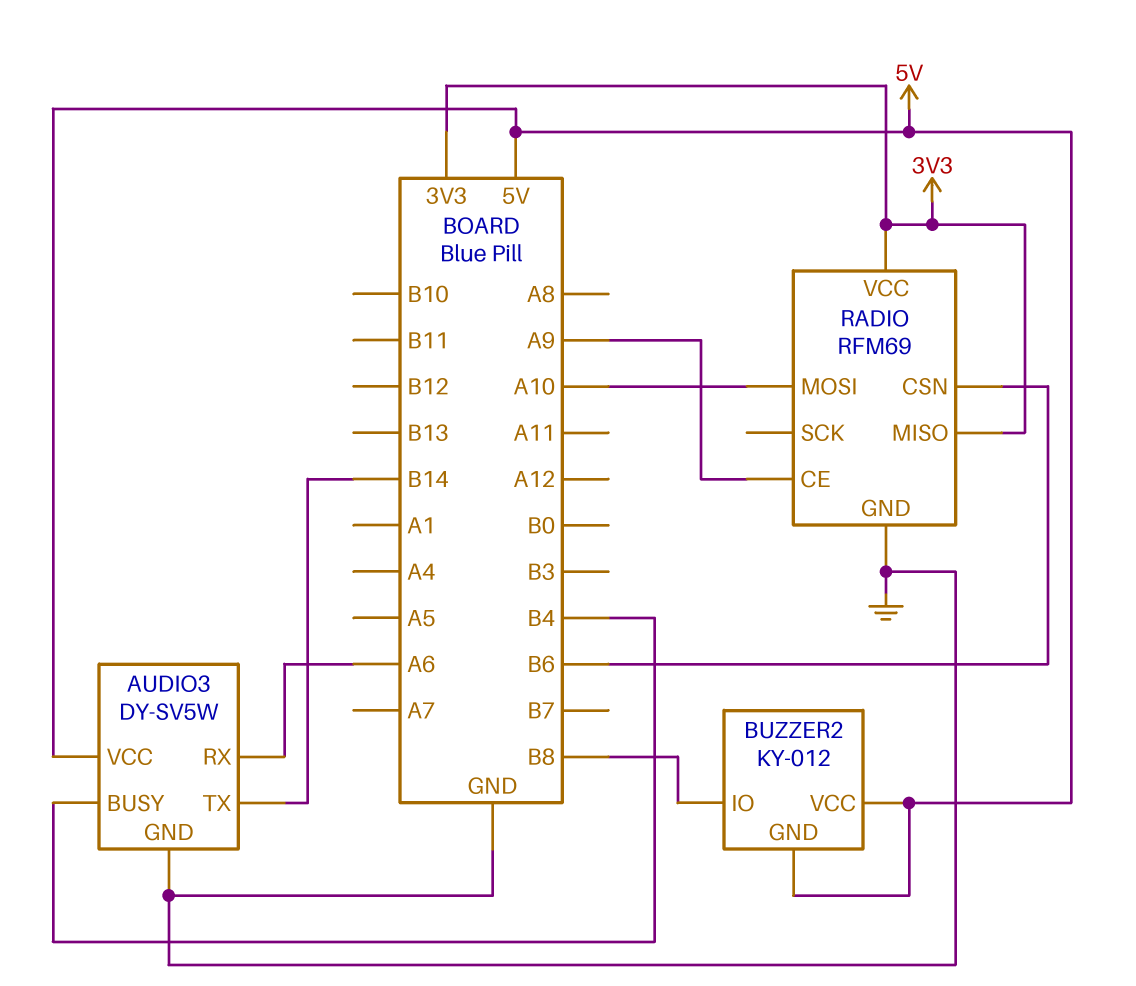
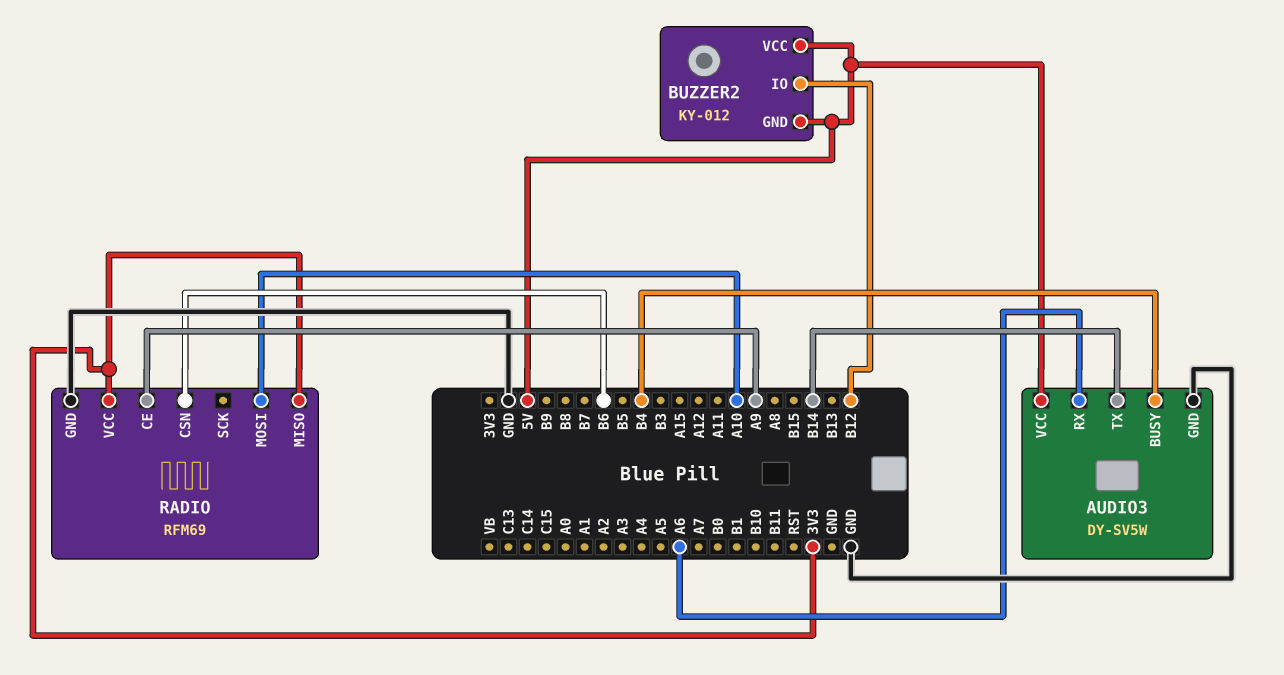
BUZZER2 pin IO: B8 -> B12

